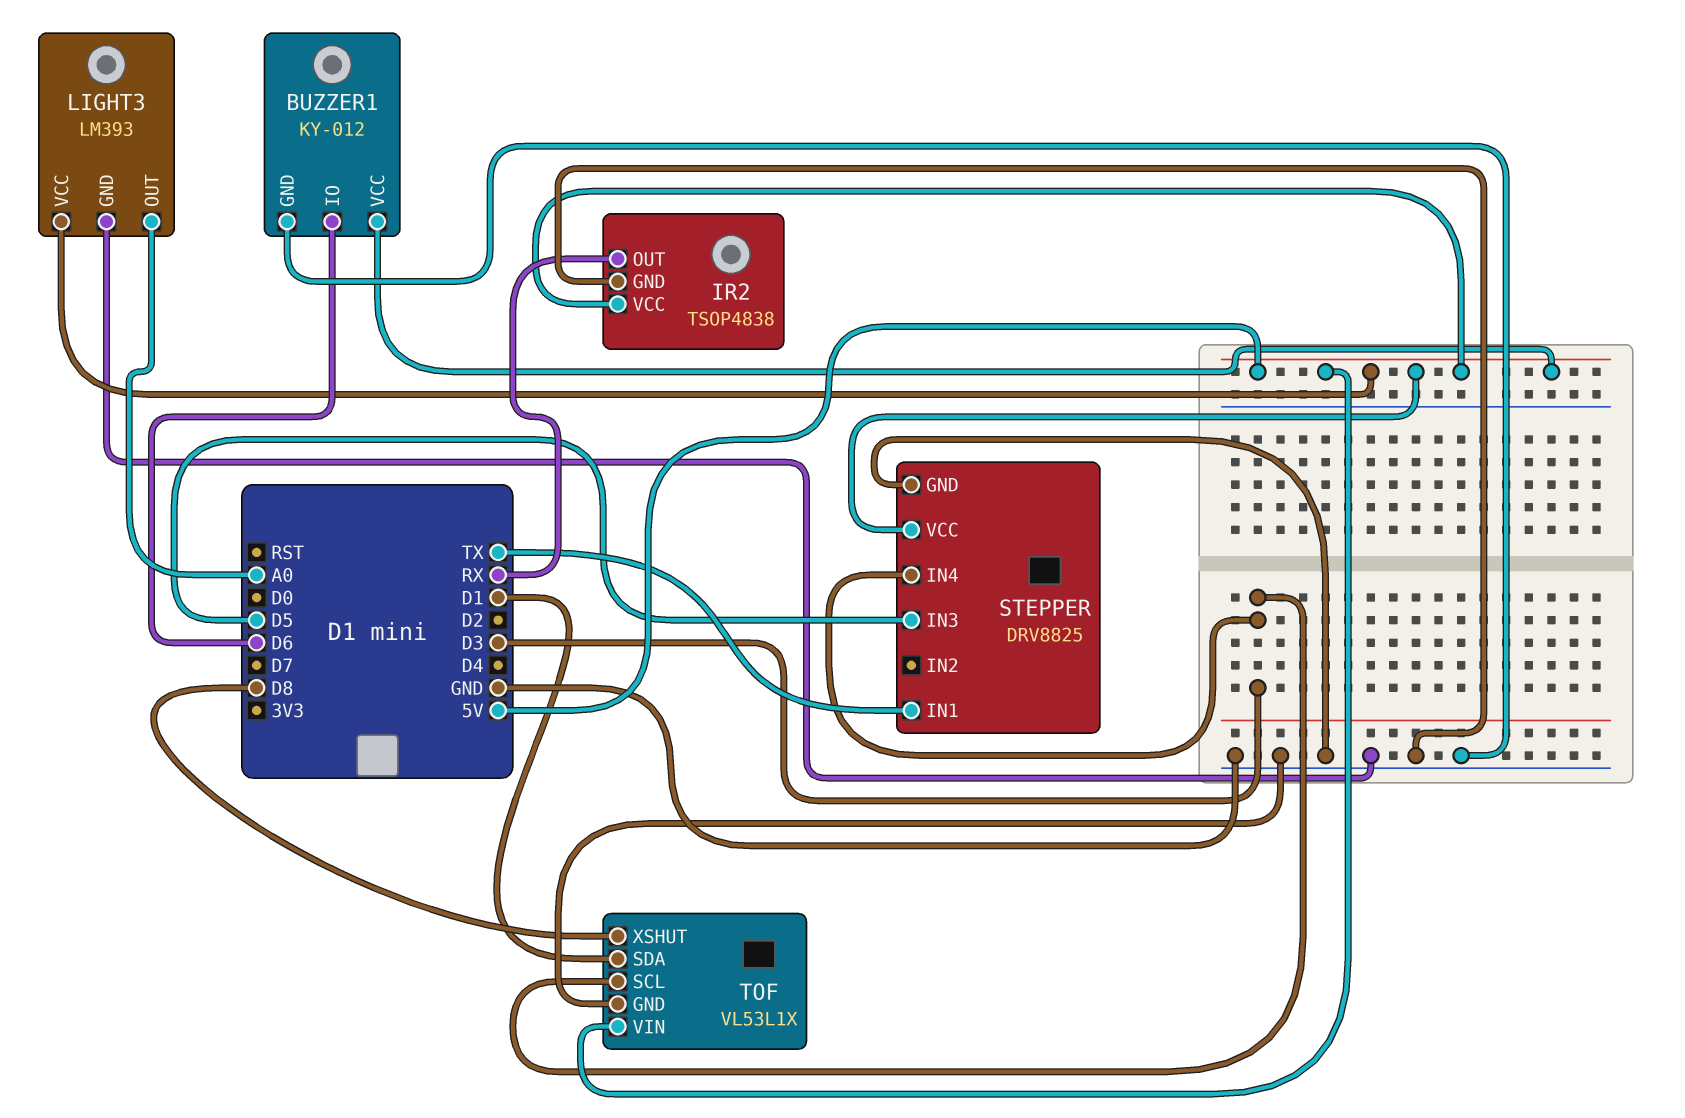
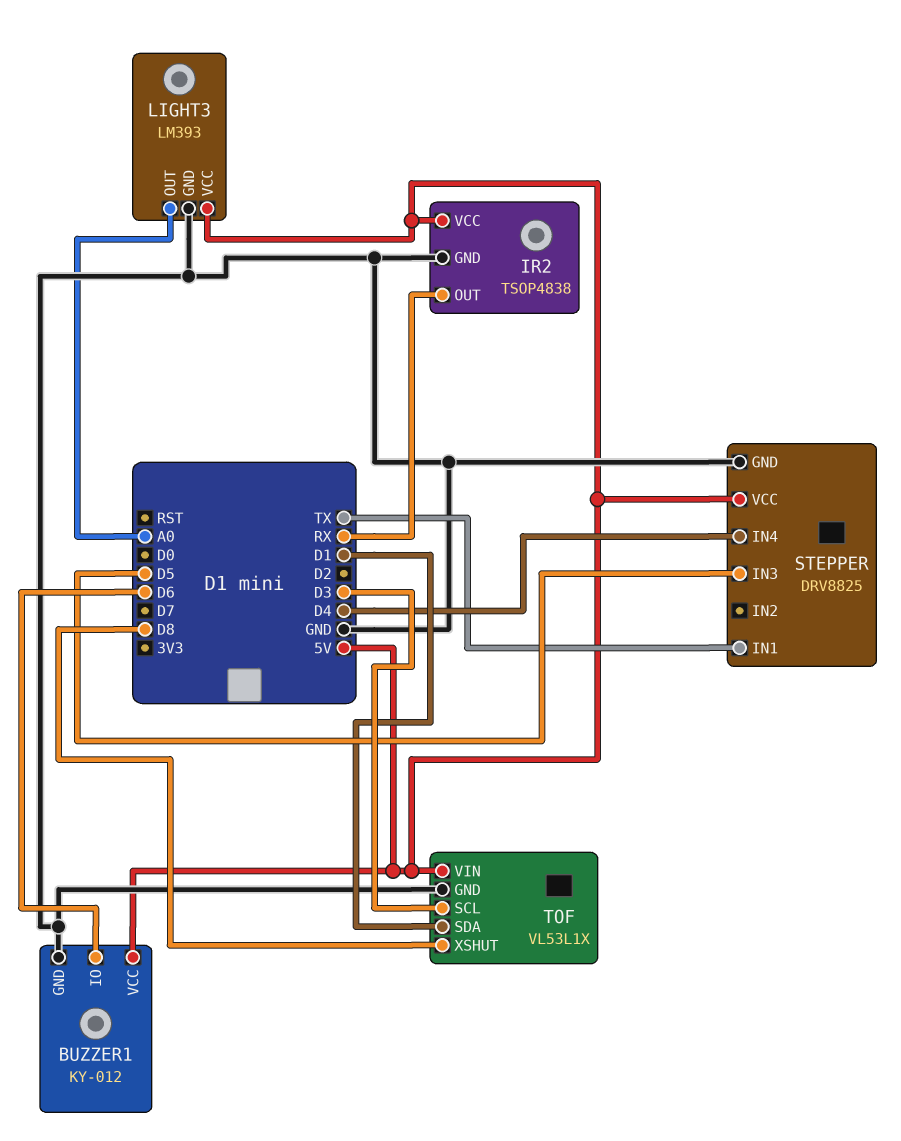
STEPPER pin IN4: D3 -> D4

